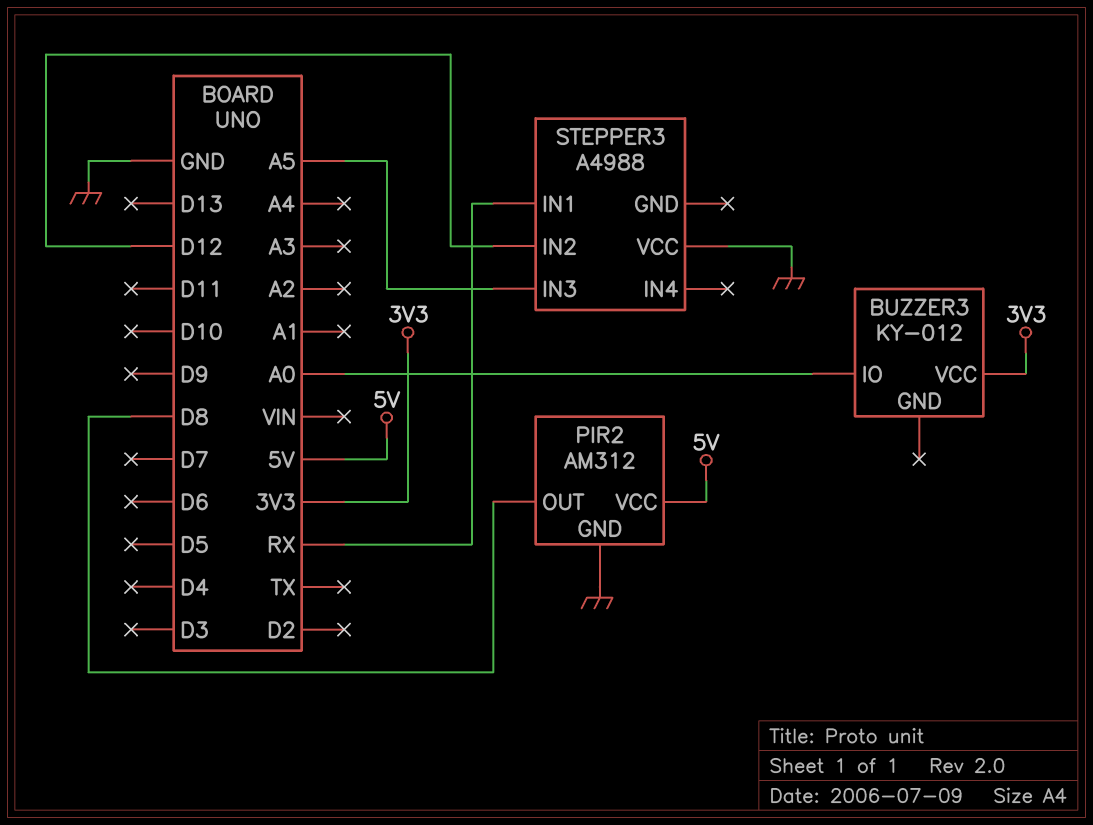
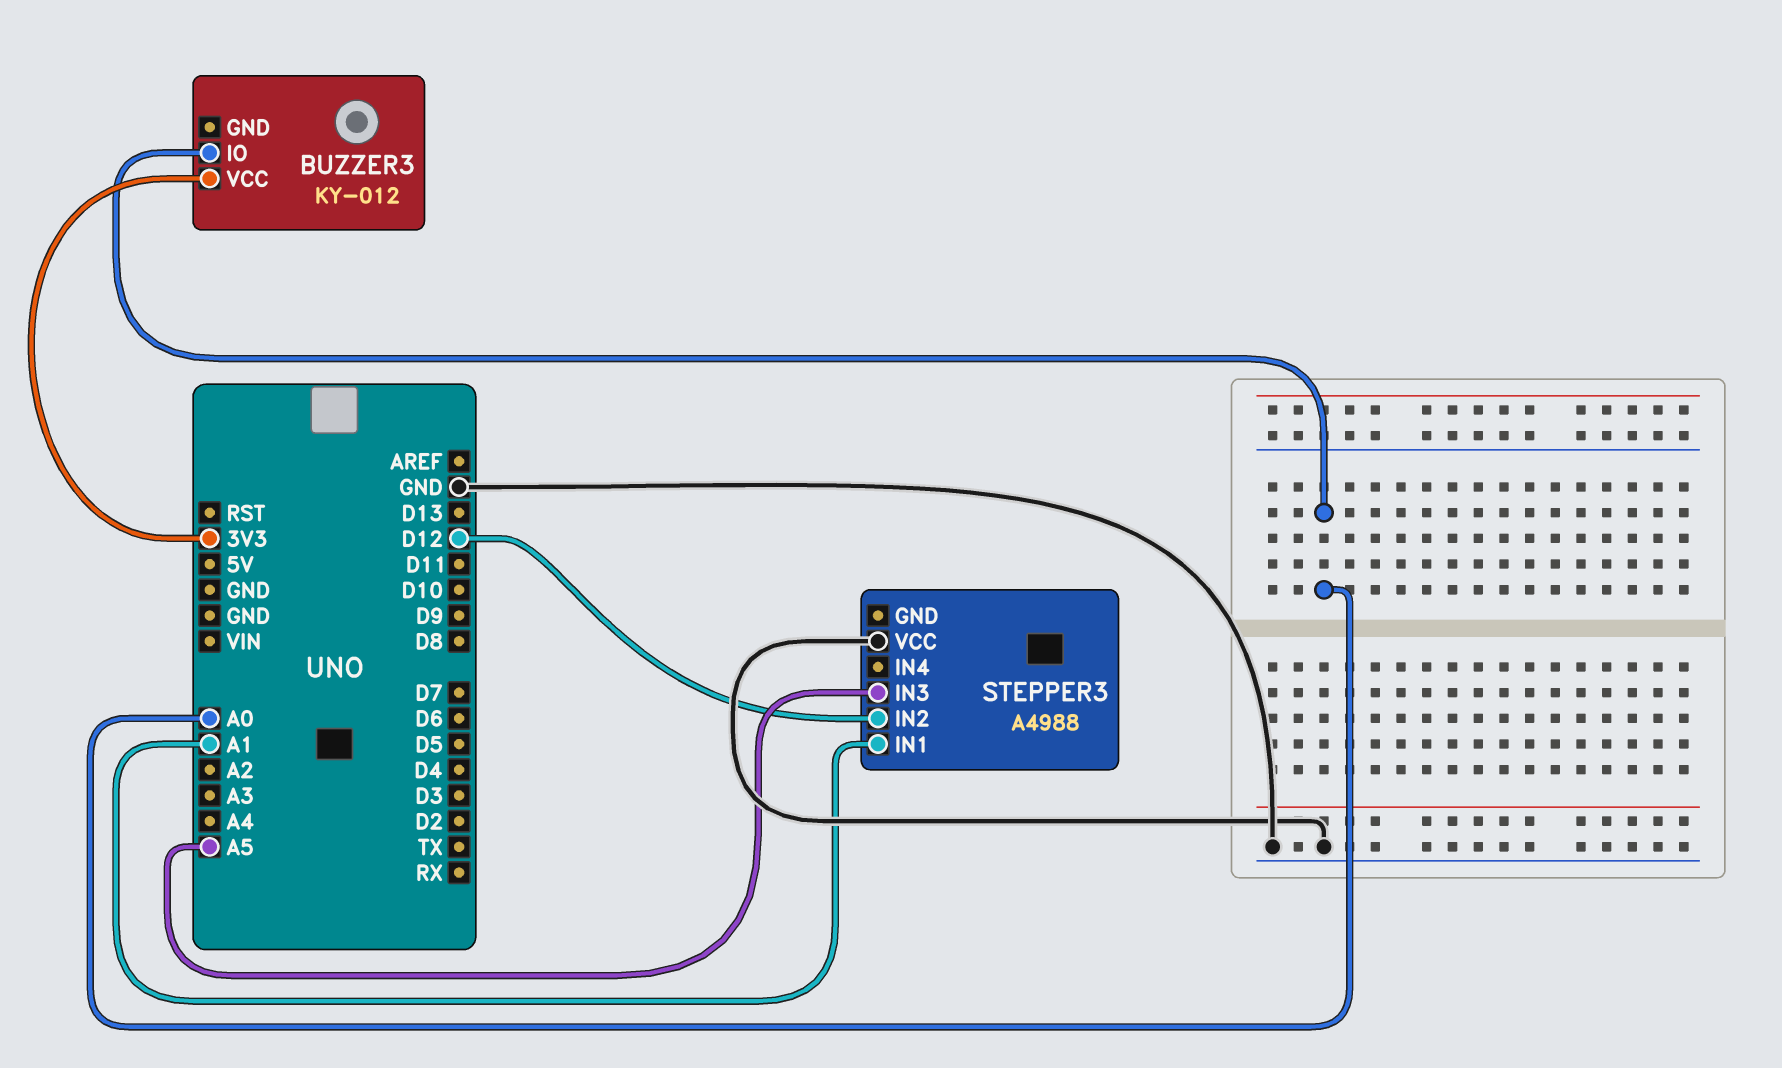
PIR2: AM312 -> none
PIR2 pin GND: GND -> none
PIR2 pin OUT: D8 -> none
PIR2 pin VCC: 5V -> none
STEPPER3 pin IN1: RX -> A1

